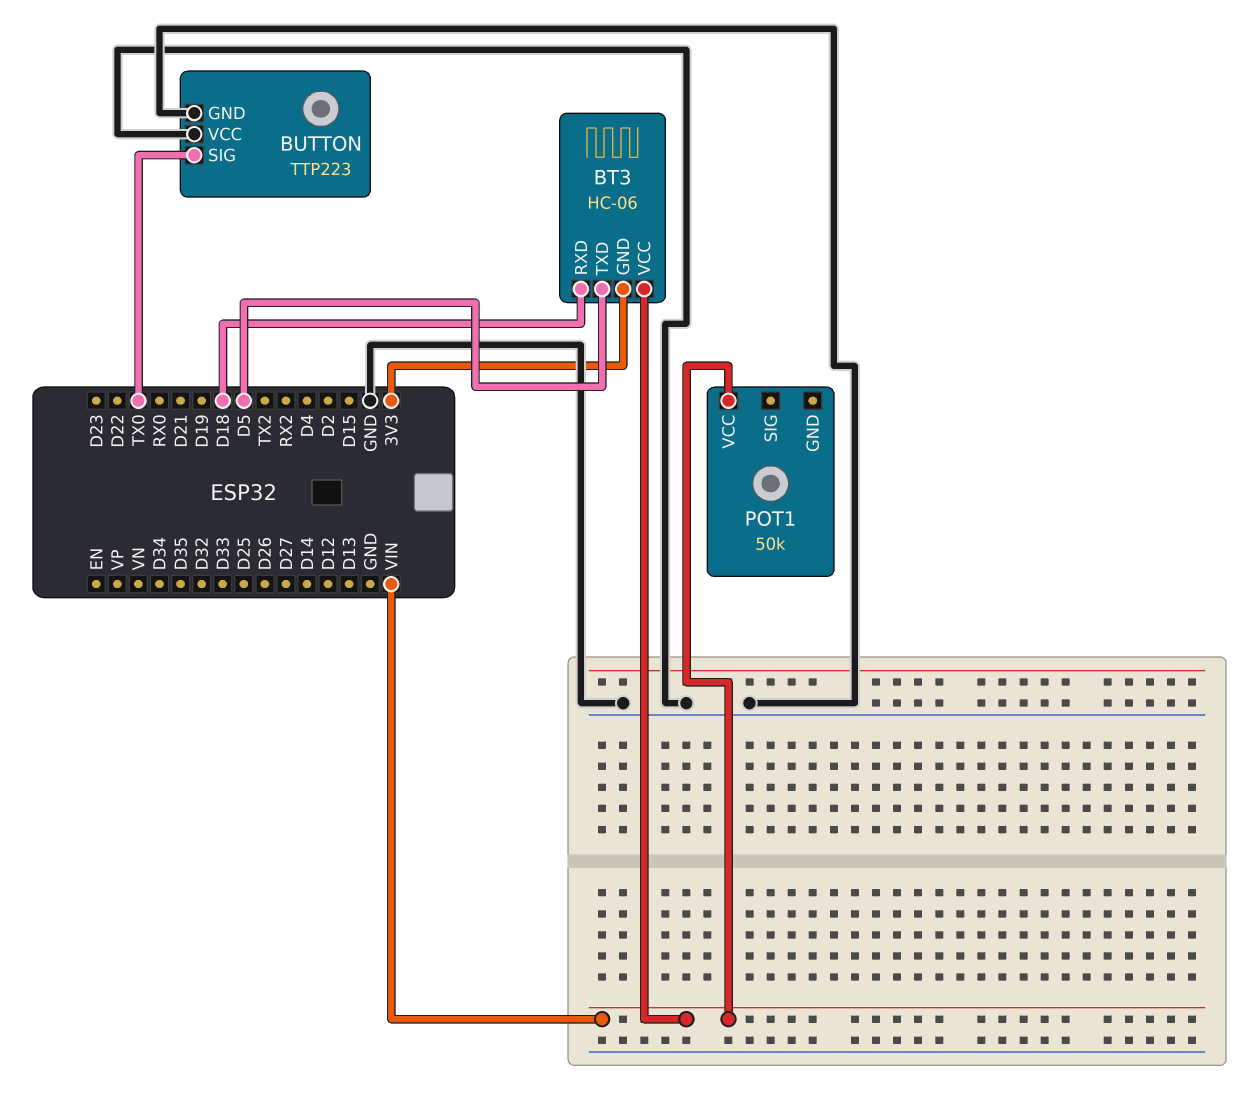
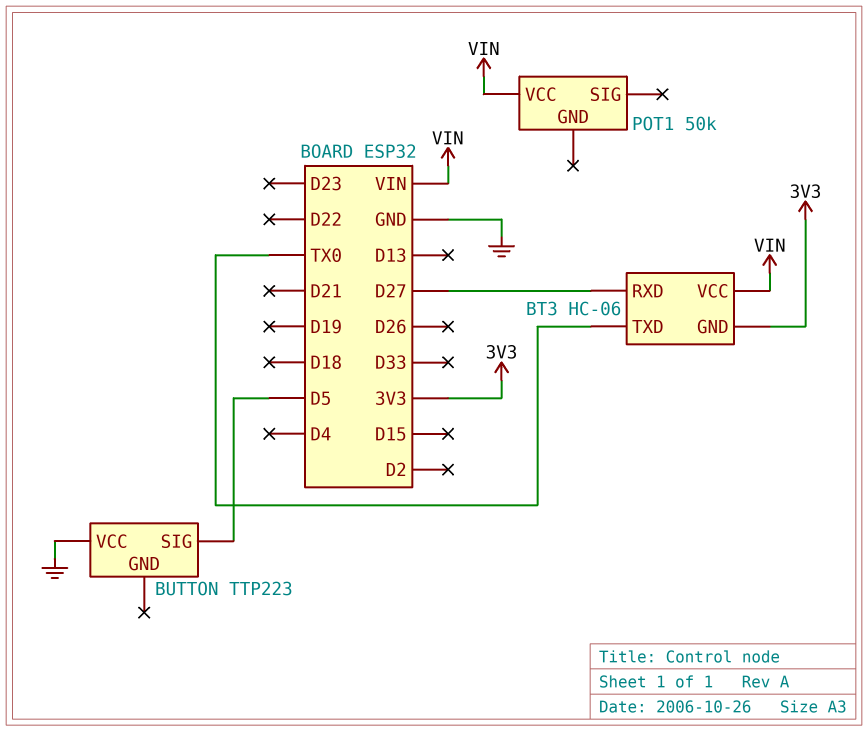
BT3 pin RXD: D18 -> D27
BT3 pin TXD: D5 -> TX0
BUTTON pin GND: GND -> none
BUTTON pin SIG: TX0 -> D5

